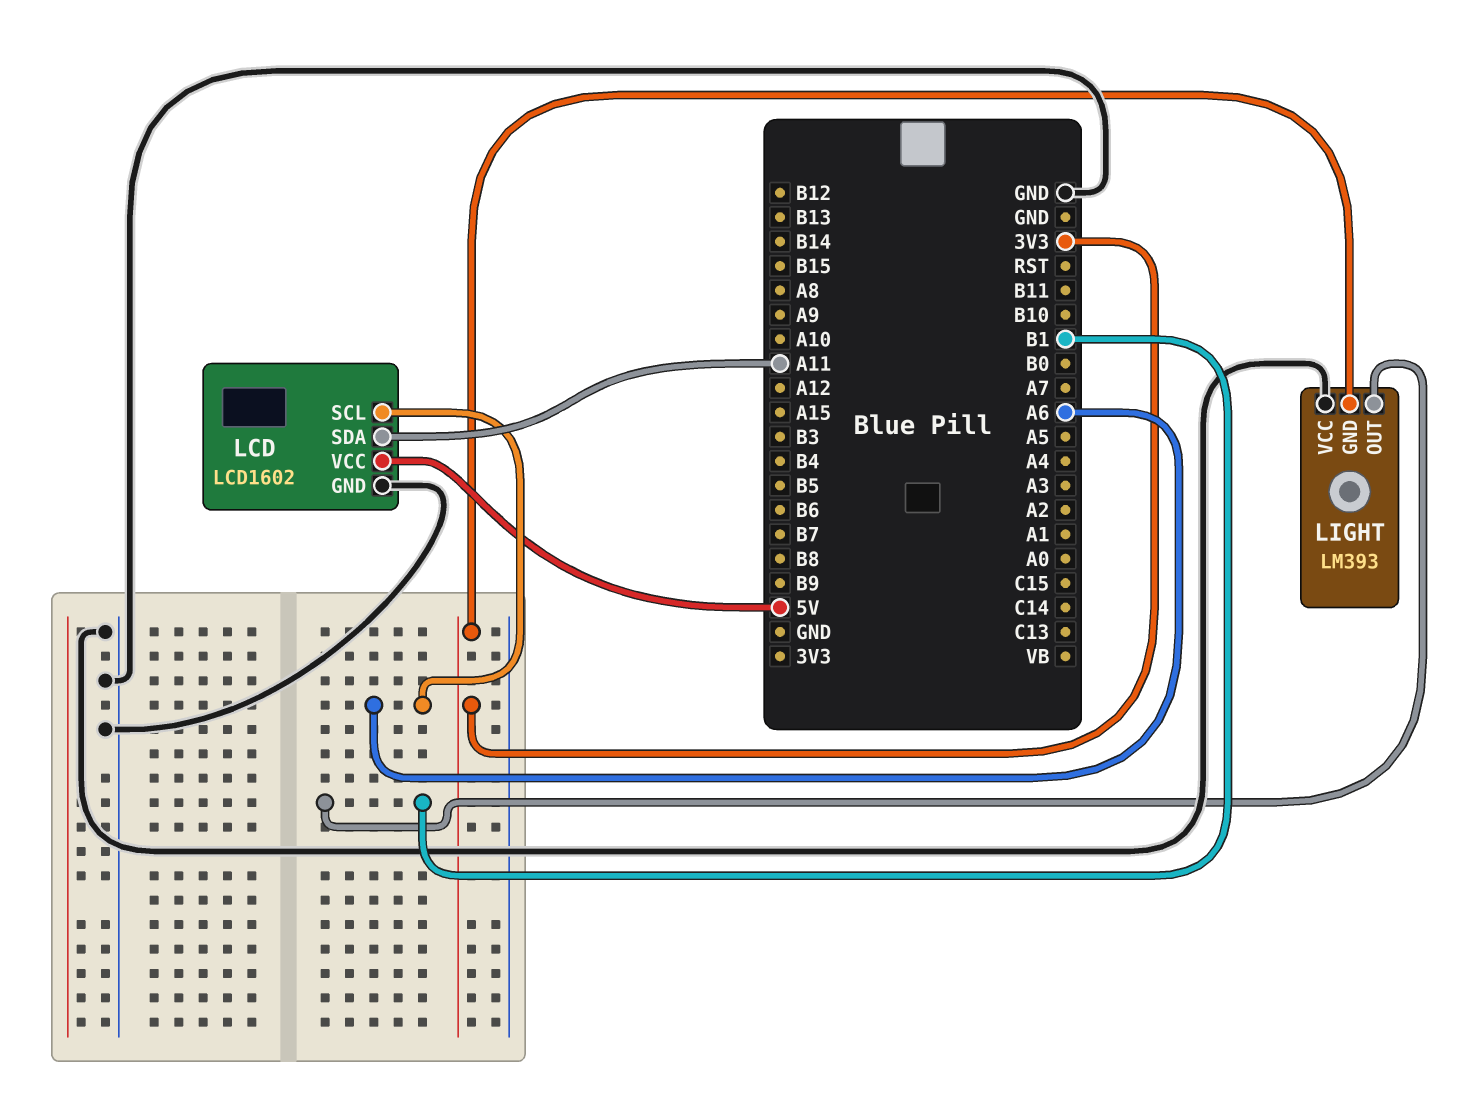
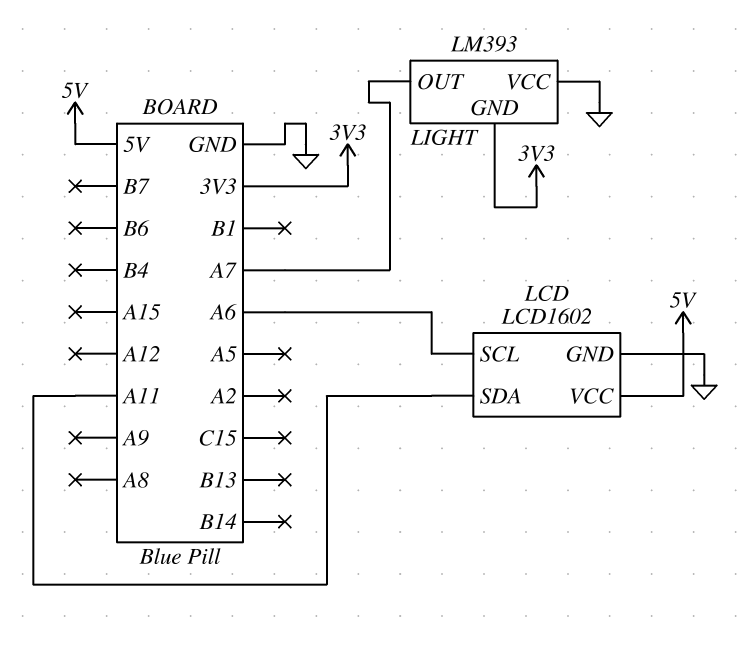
LIGHT pin OUT: B1 -> A7

